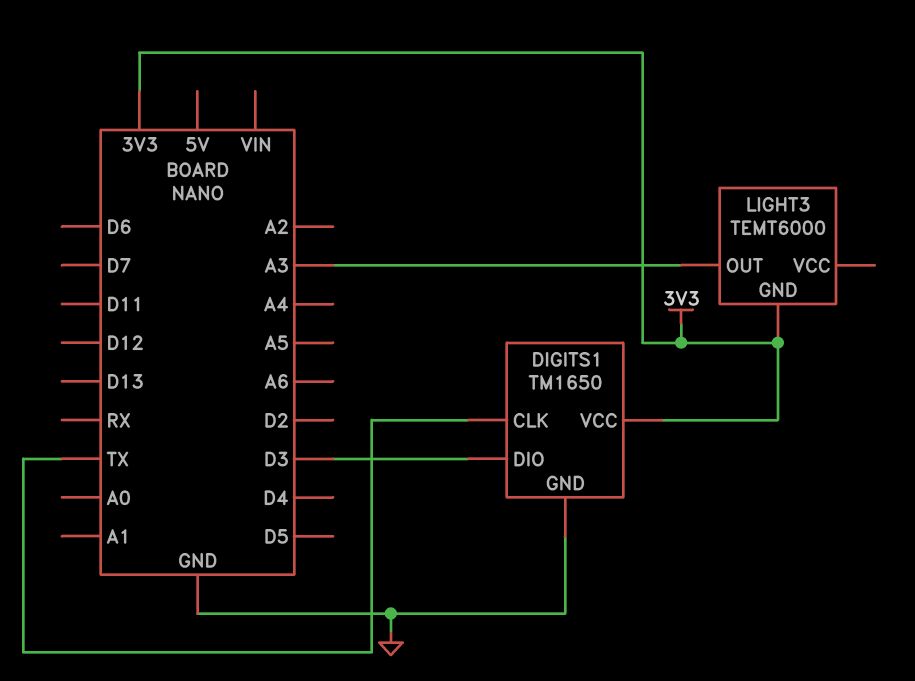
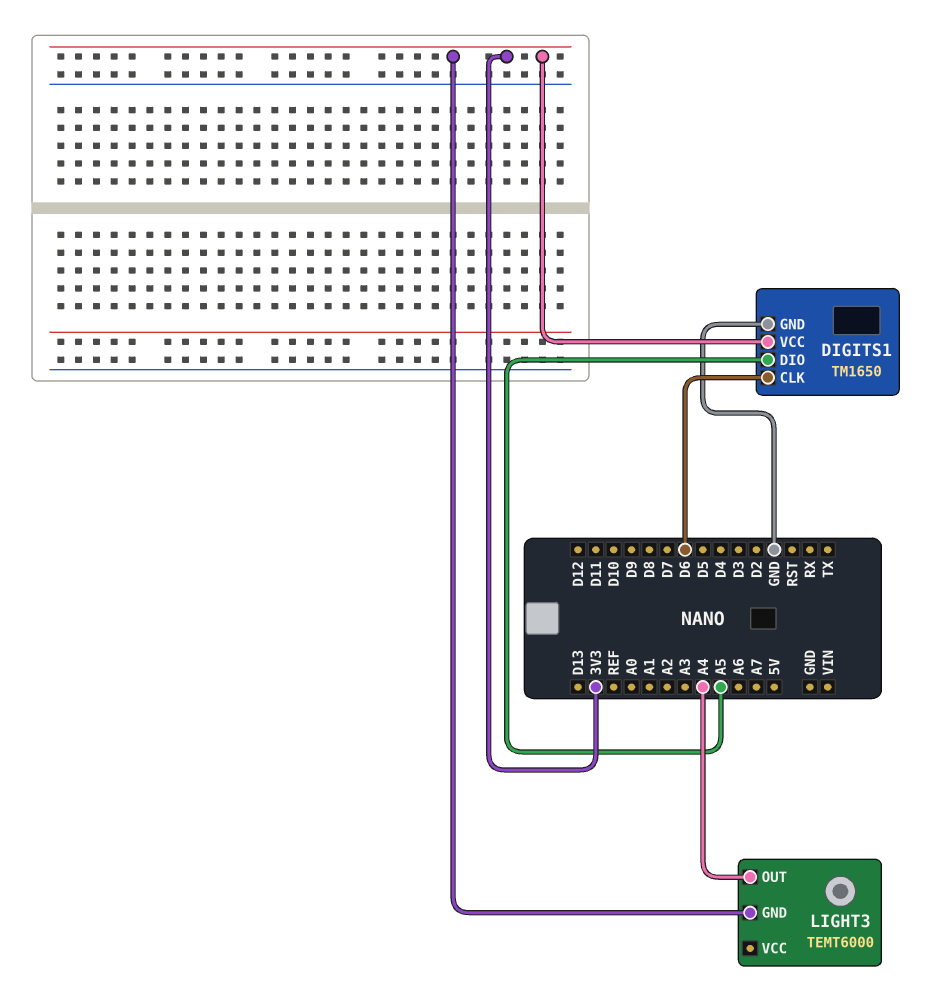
DIGITS1 pin CLK: TX -> D6
DIGITS1 pin DIO: D3 -> A5
LIGHT3 pin OUT: A3 -> A4

